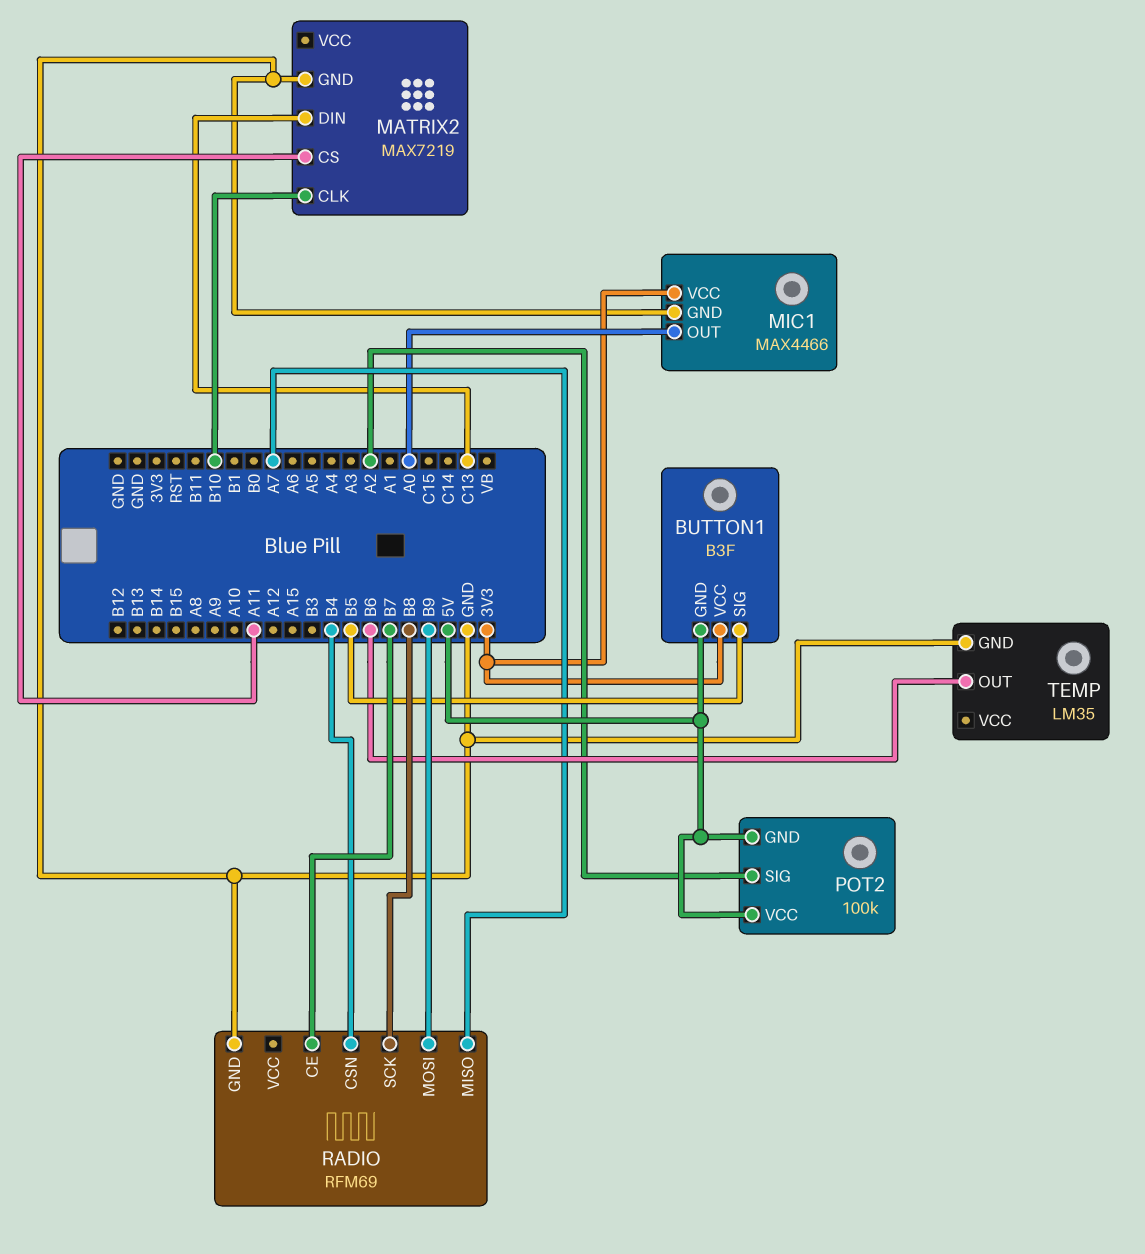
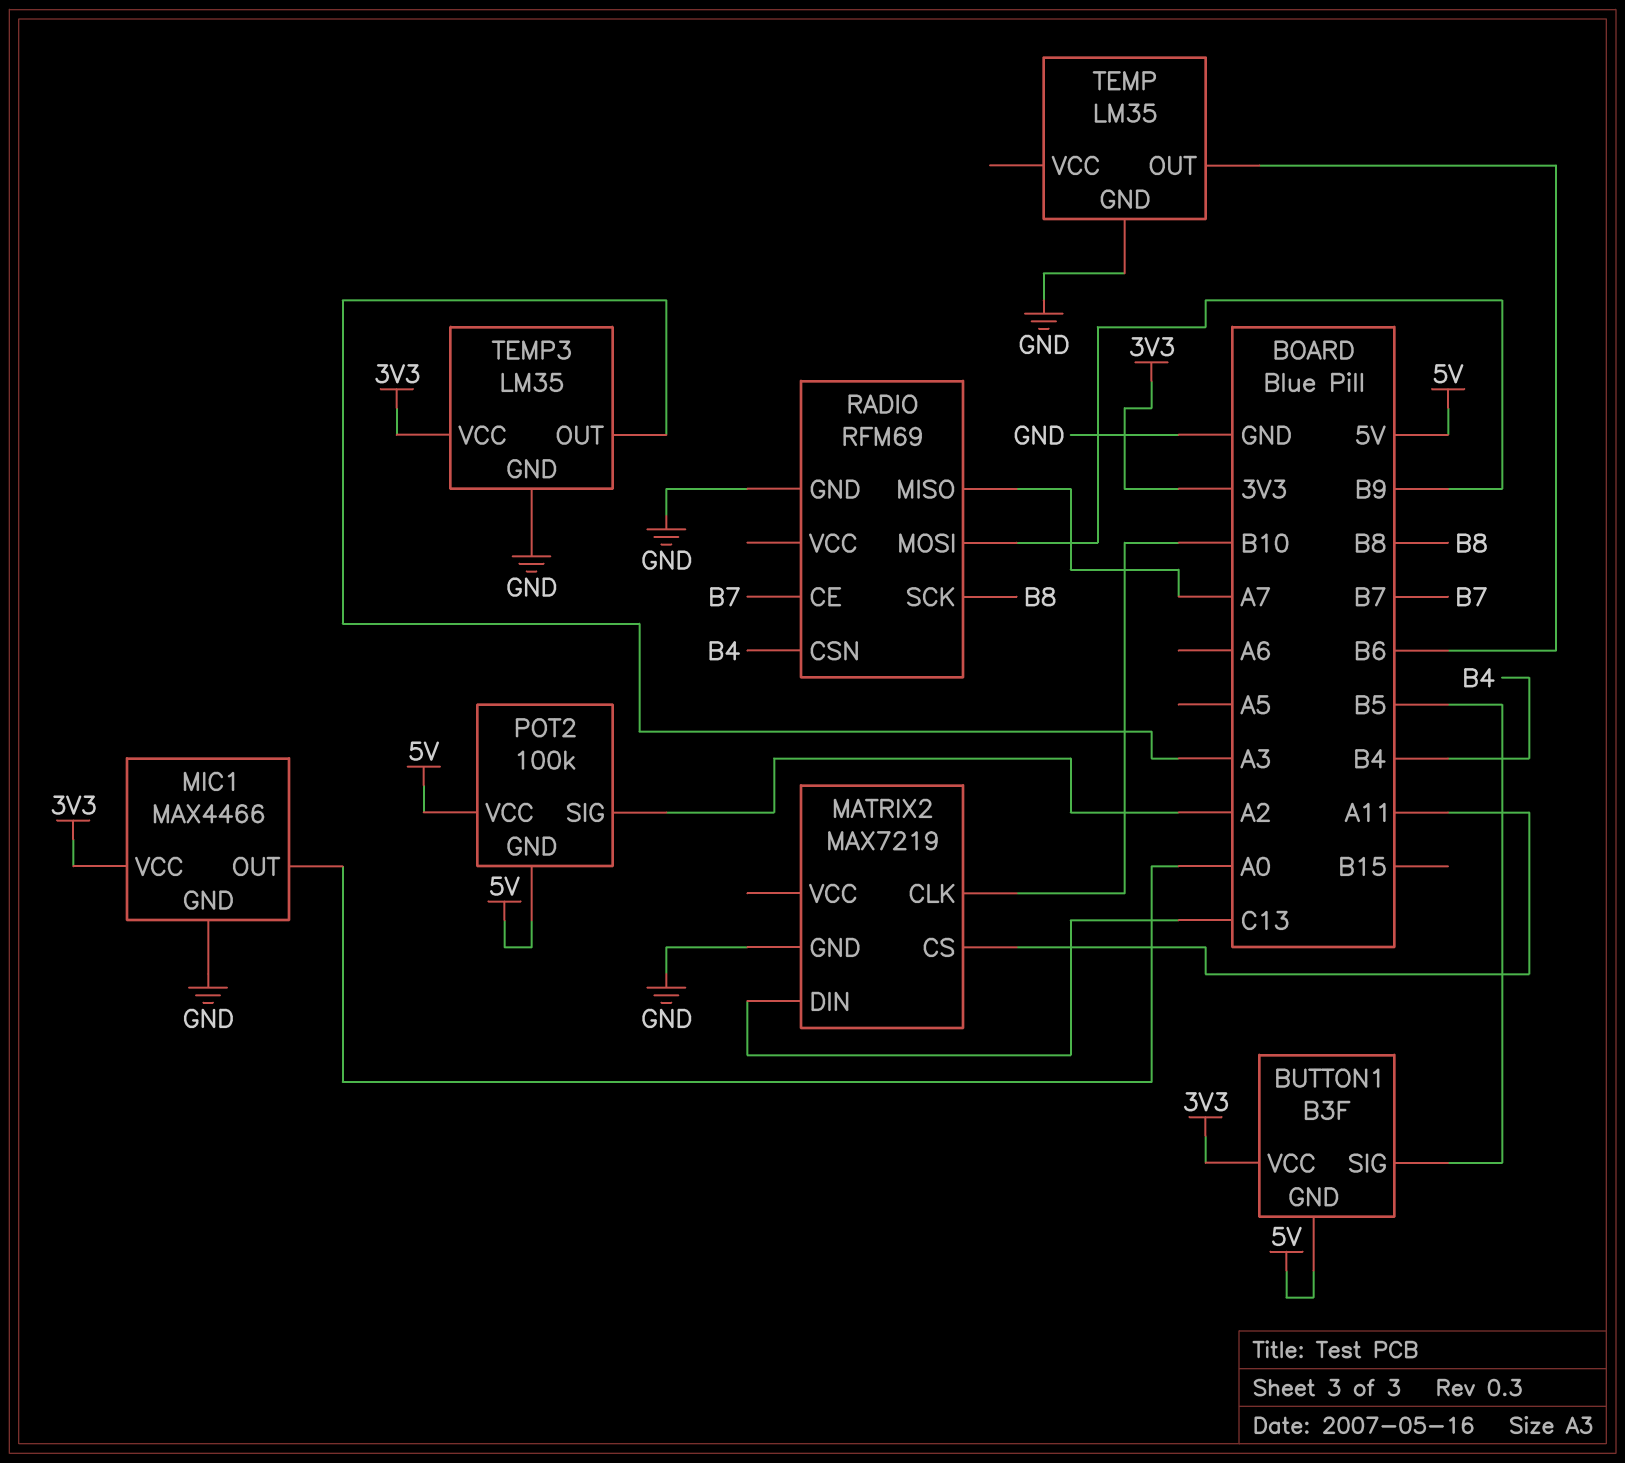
TEMP3: none -> LM35
TEMP3 pin GND: none -> GND
TEMP3 pin OUT: none -> A3
TEMP3 pin VCC: none -> 3V3

